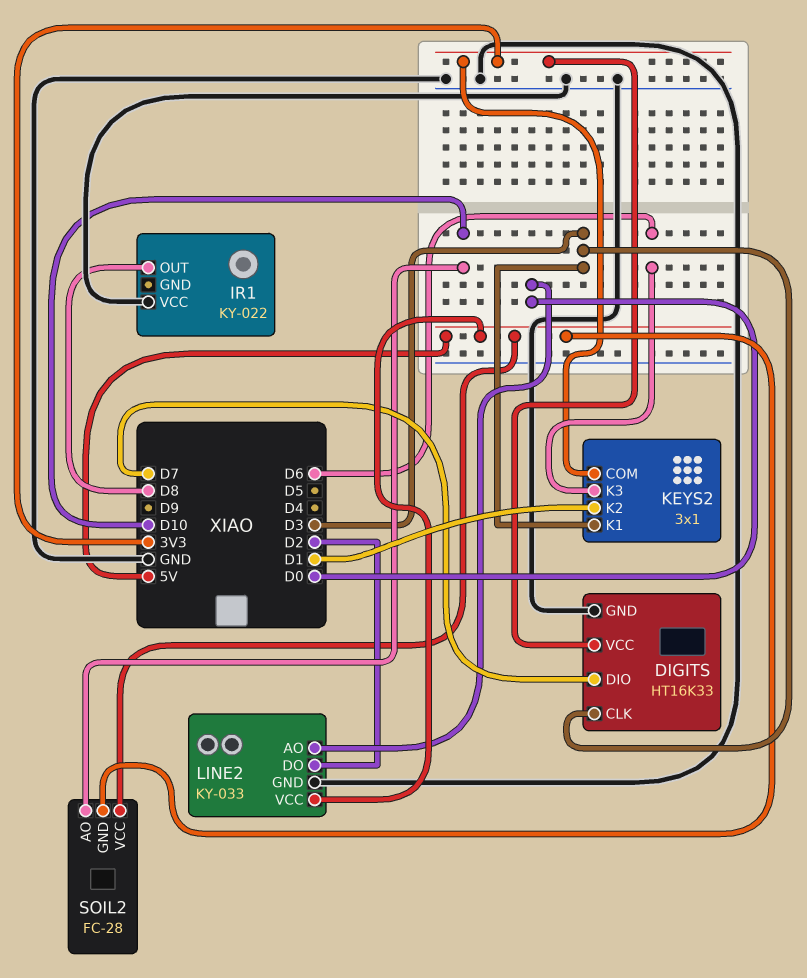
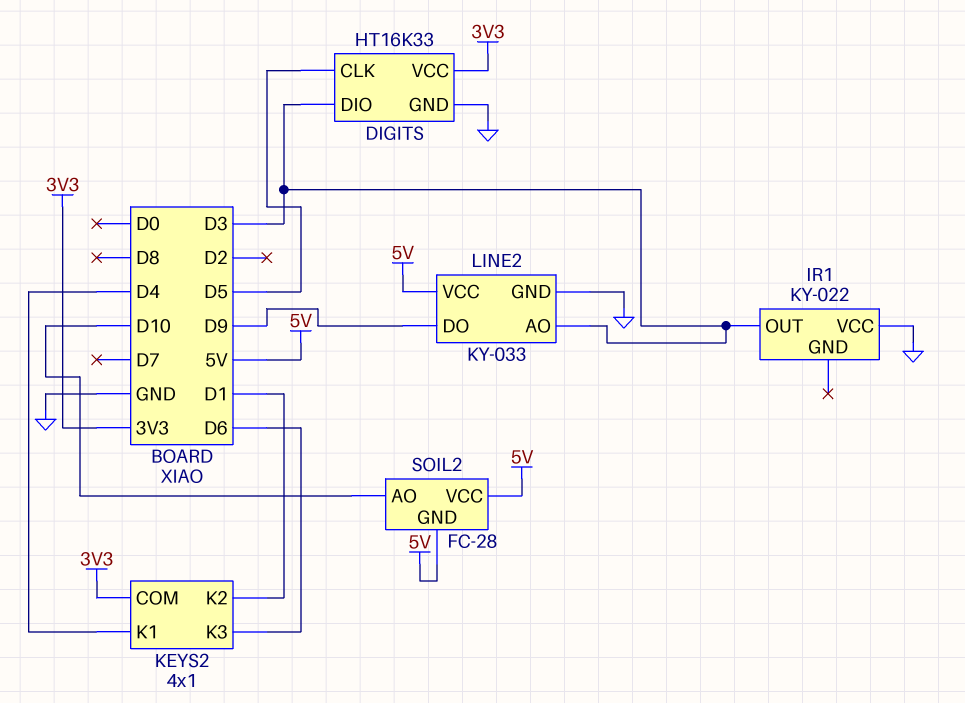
DIGITS pin CLK: D3 -> D5
DIGITS pin DIO: D7 -> D3
IR1 pin OUT: D8 -> D3
KEYS2: 3x1 -> 4x1
KEYS2 pin K1: D3 -> D4
LINE2 pin AO: D0 -> D3
LINE2 pin DO: D2 -> D9

